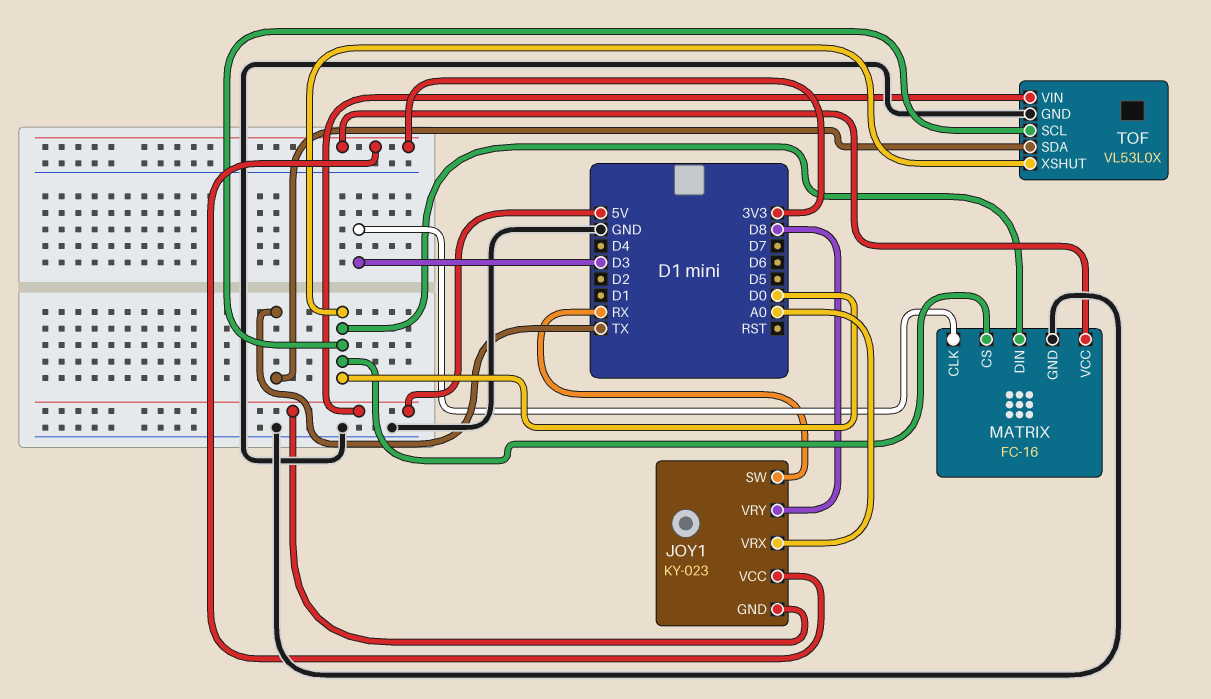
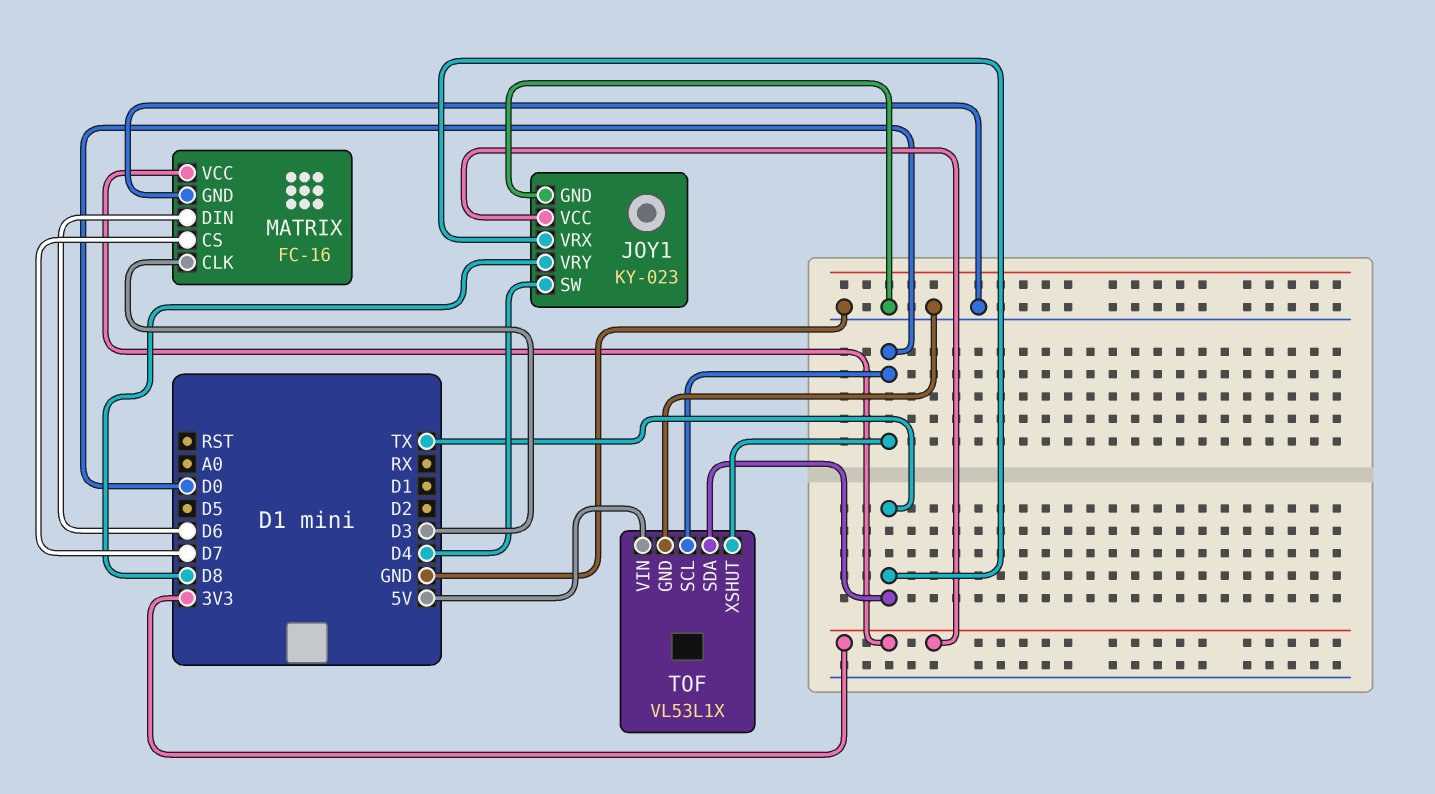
JOY1 pin GND: 5V -> GND
JOY1 pin SW: RX -> D4
JOY1 pin VRX: A0 -> TX
MATRIX pin CS: D0 -> D7
MATRIX pin DIN: D0 -> D6
TOF: VL53L0X -> VL53L1X

